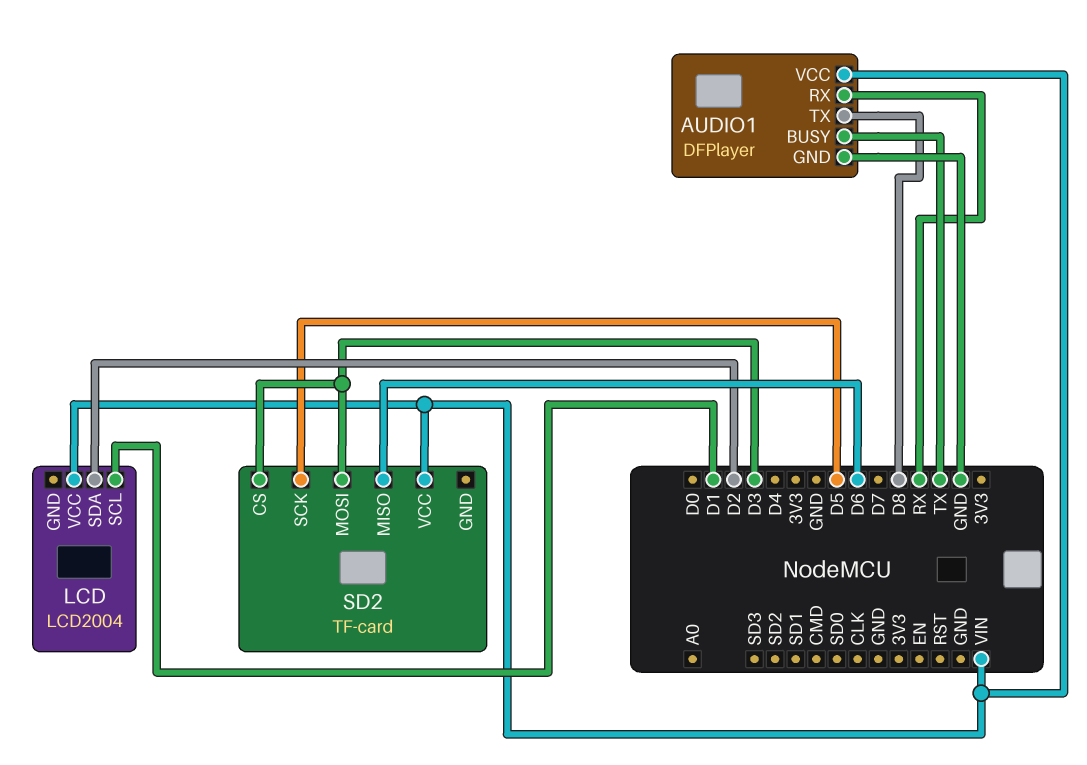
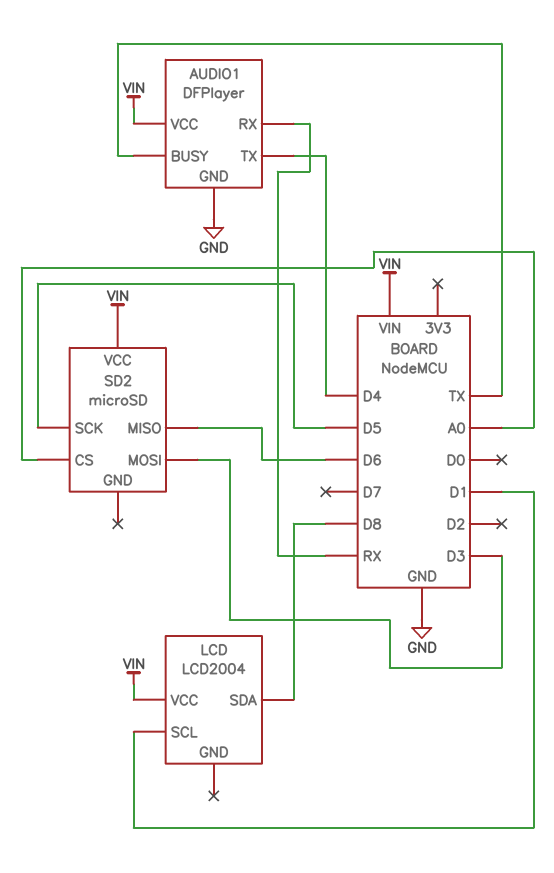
AUDIO1 pin TX: D8 -> D4
LCD pin SDA: D2 -> D8
SD2: TF-card -> microSD
SD2 pin CS: D3 -> A0

